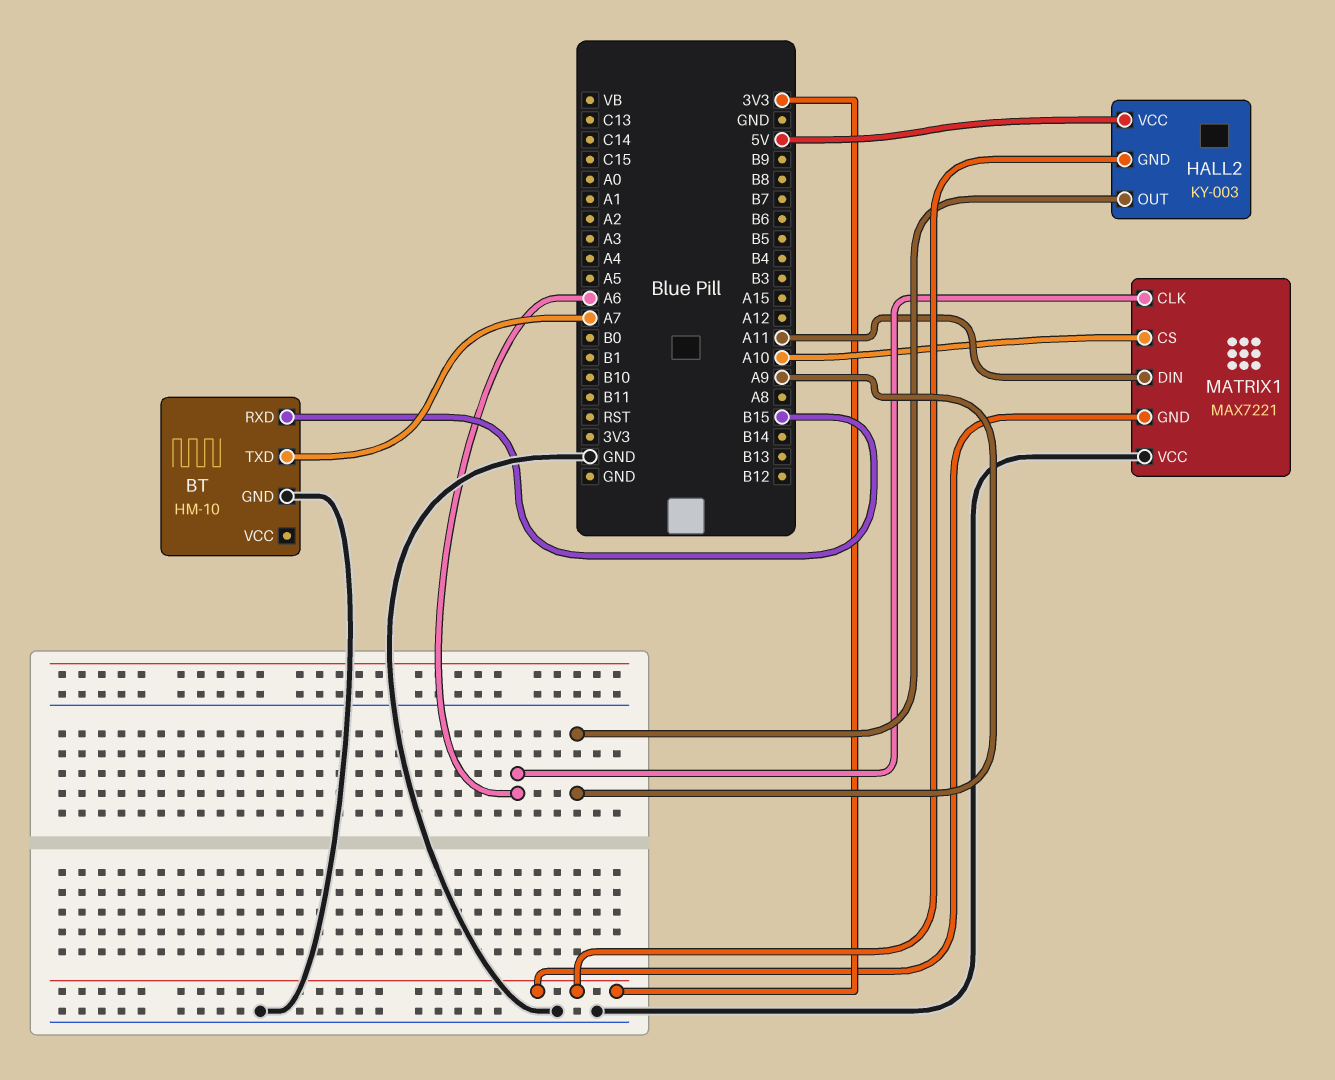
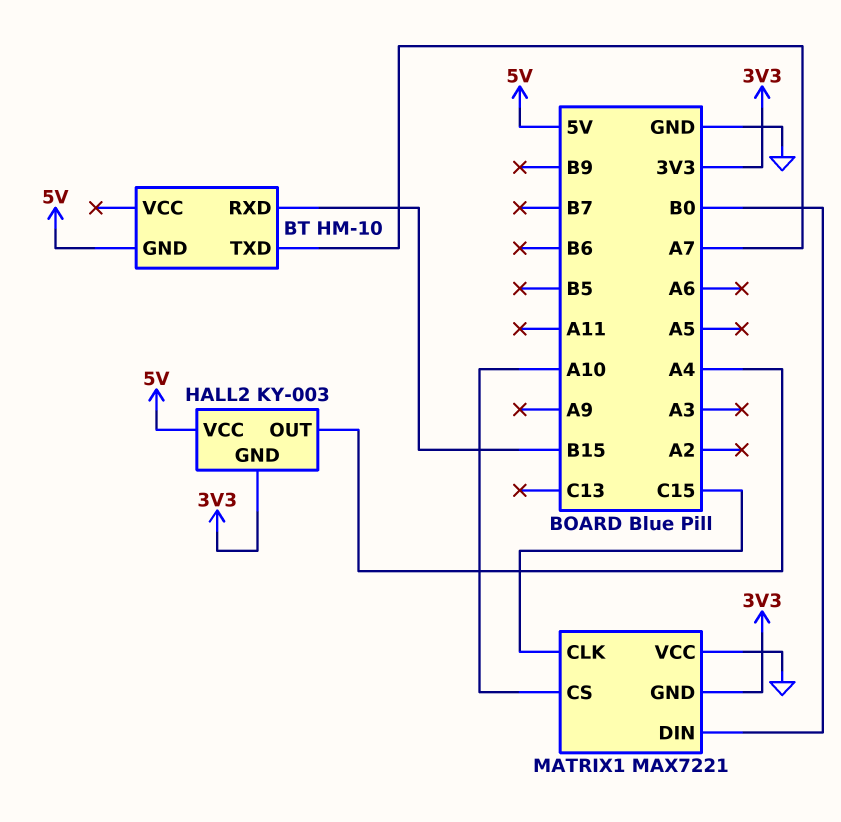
BT pin GND: GND -> 5V
HALL2 pin OUT: A9 -> A4
MATRIX1 pin CLK: A6 -> C15
MATRIX1 pin DIN: A11 -> B0

